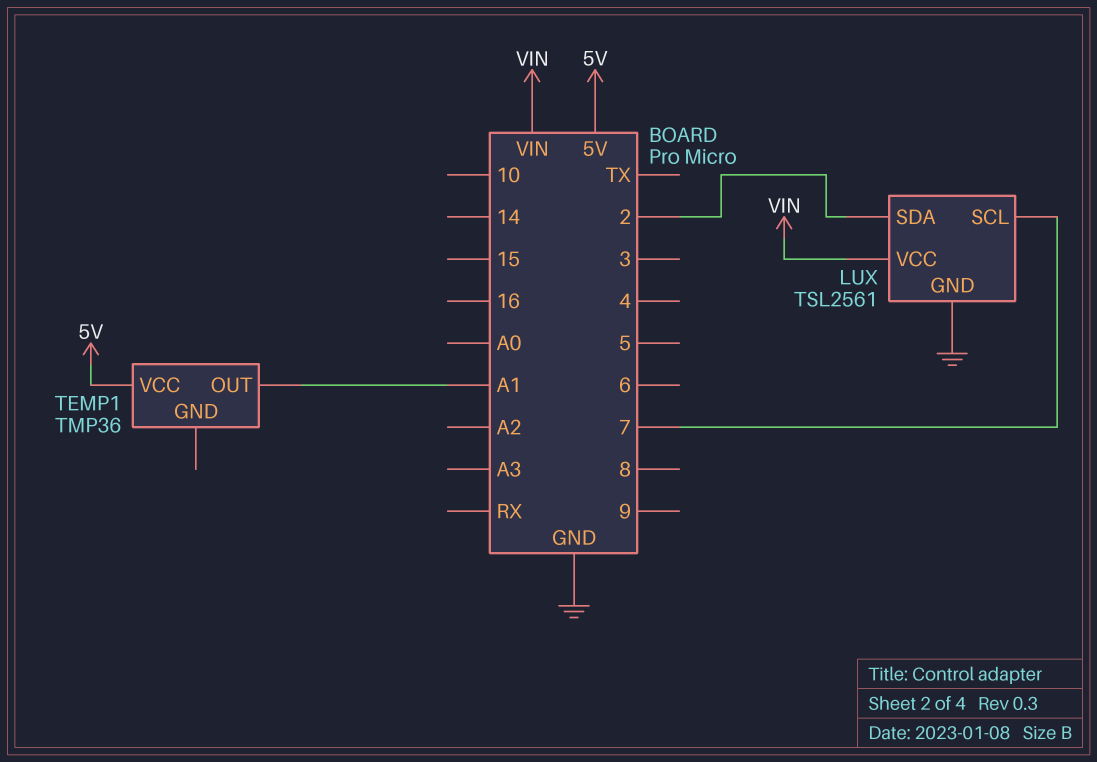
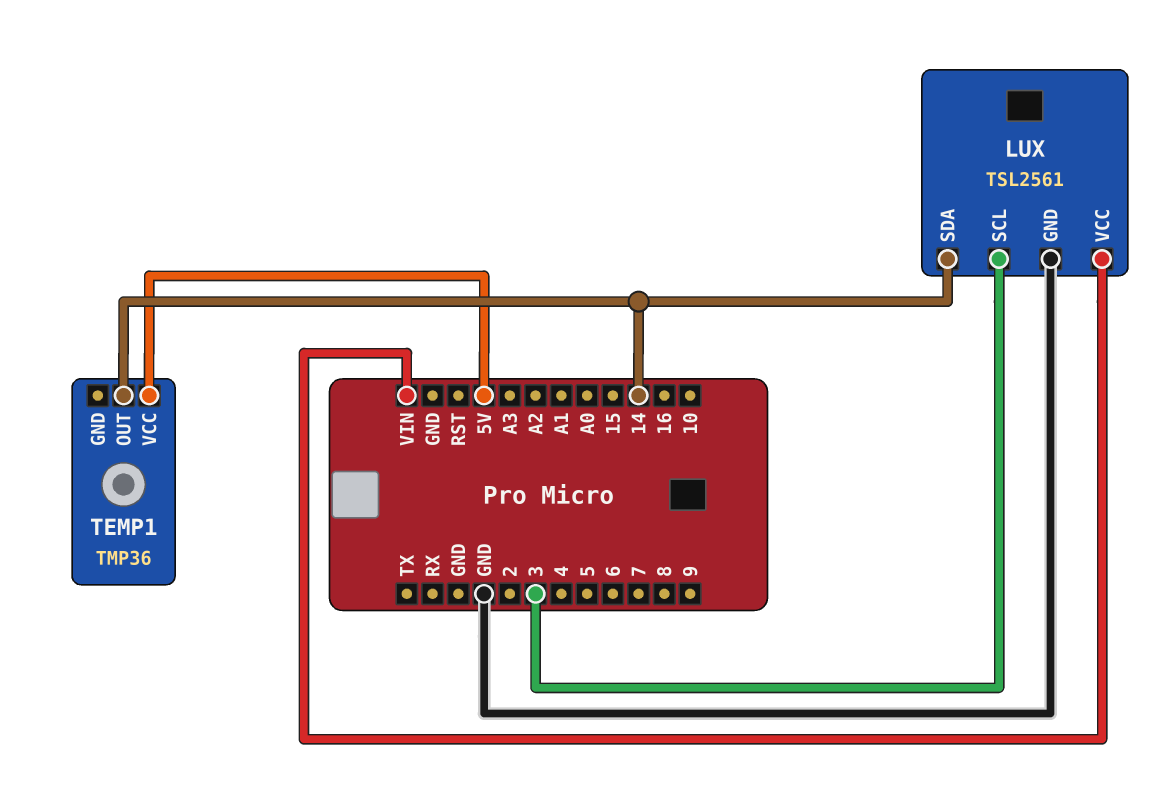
LUX pin SCL: 7 -> 3
LUX pin SDA: 2 -> 14
TEMP1 pin OUT: A1 -> 14

